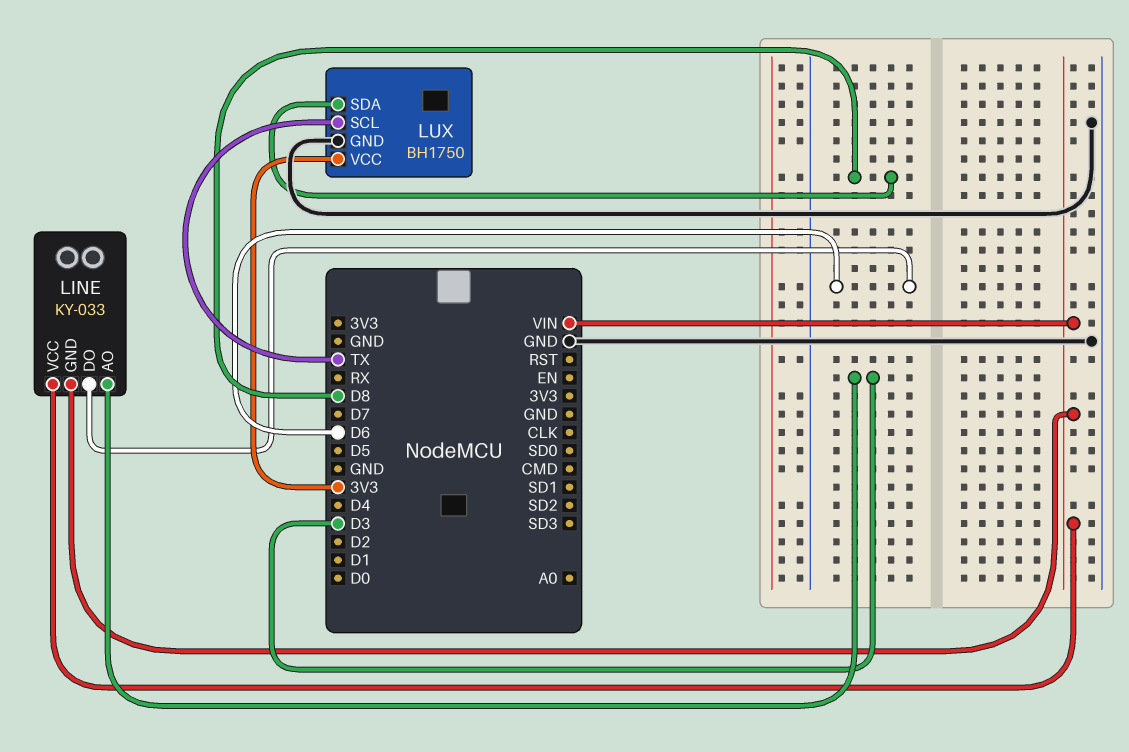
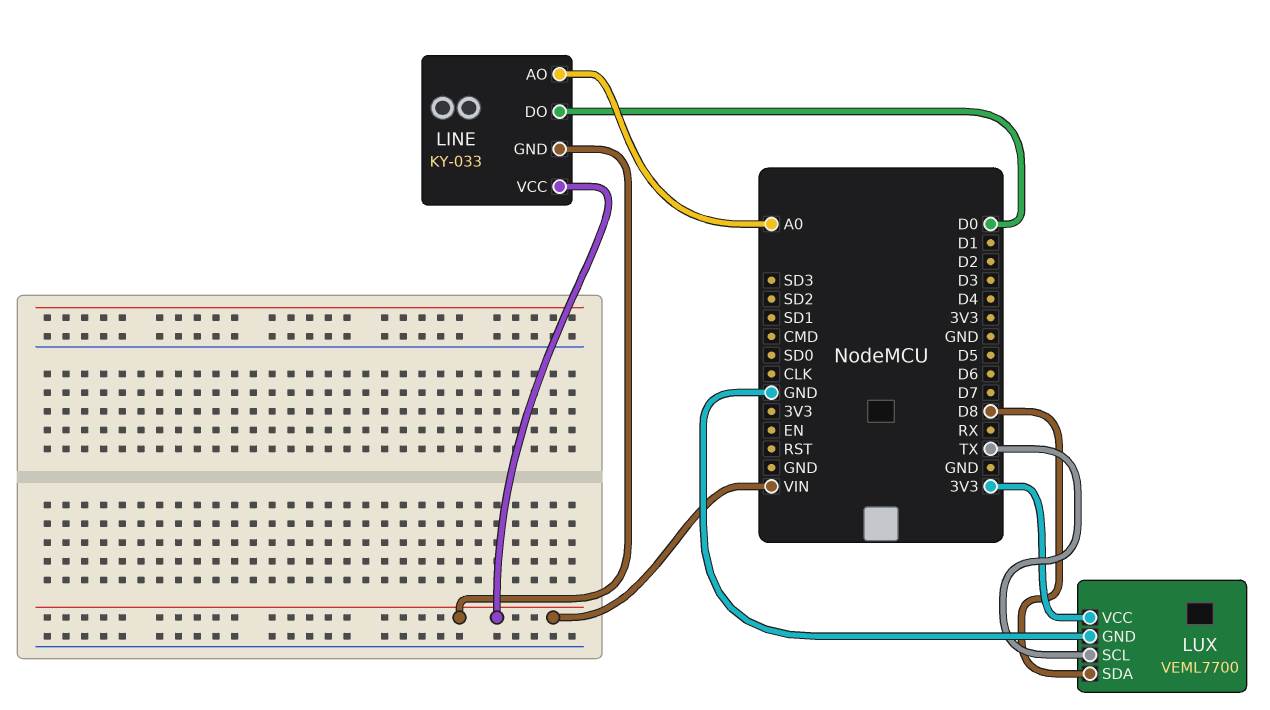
LINE pin AO: D3 -> A0
LINE pin DO: D6 -> D0
LUX: BH1750 -> VEML7700

